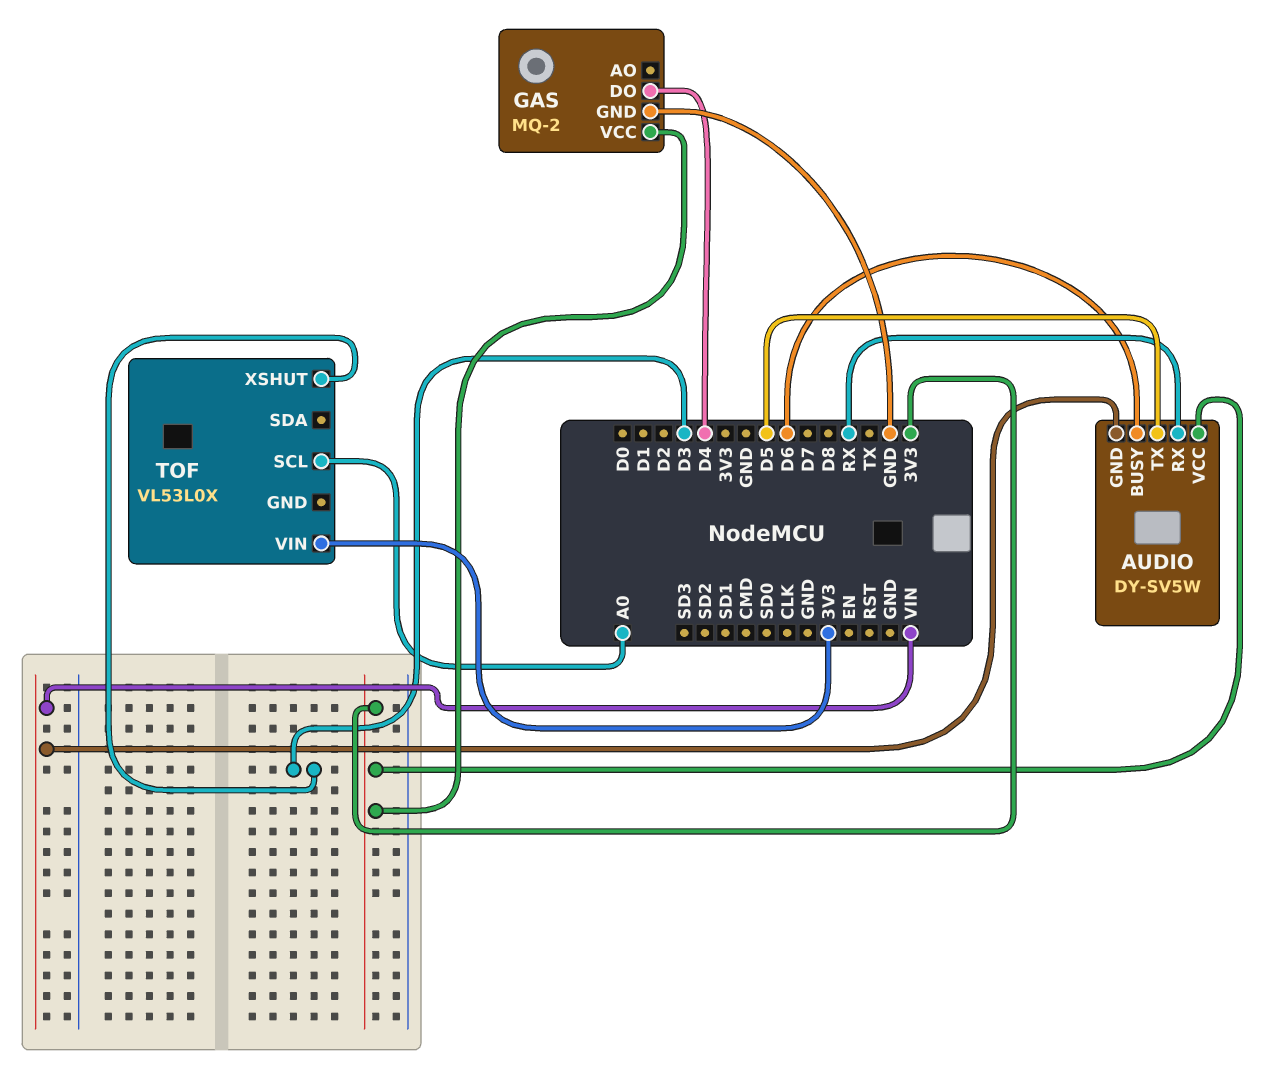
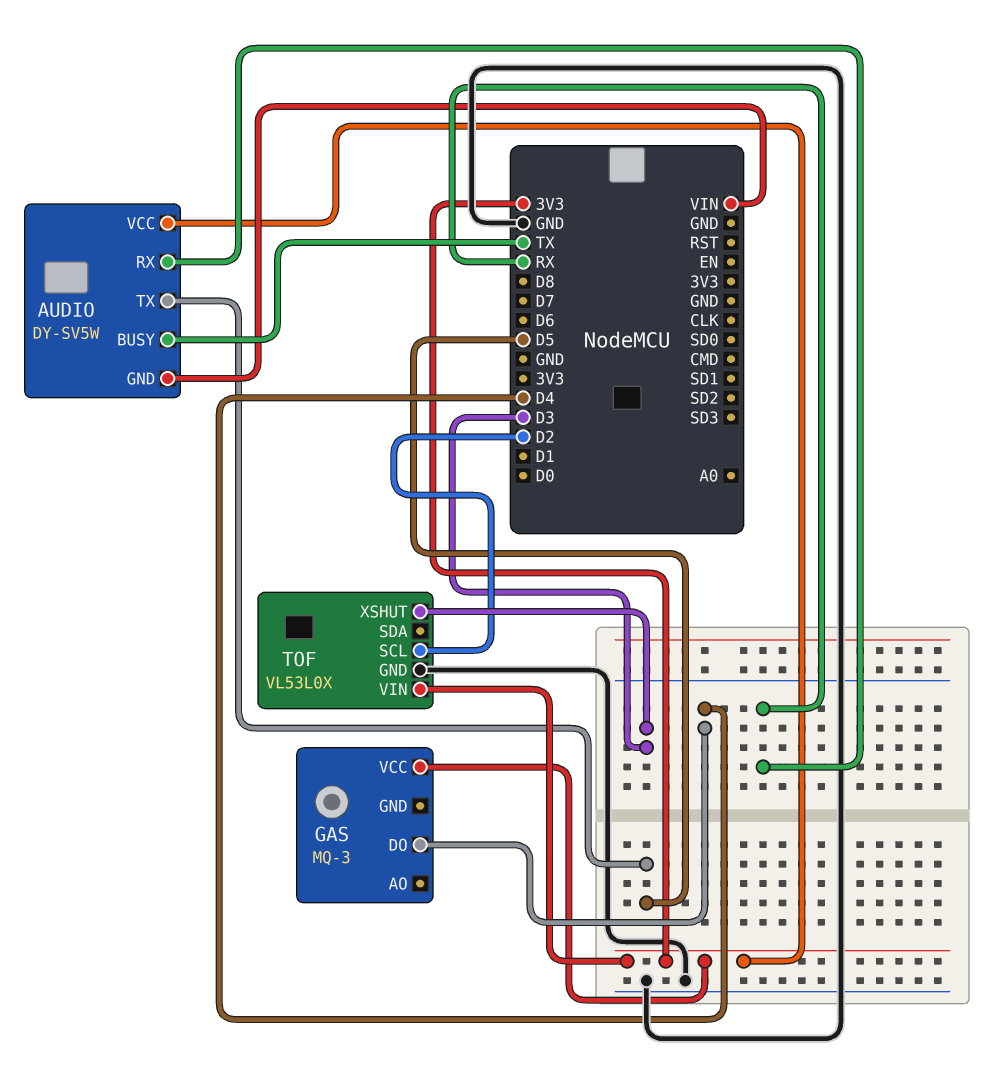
AUDIO pin BUSY: D6 -> TX
GAS: MQ-2 -> MQ-3
GAS pin GND: GND -> none
TOF pin GND: none -> GND
TOF pin SCL: A0 -> D2

